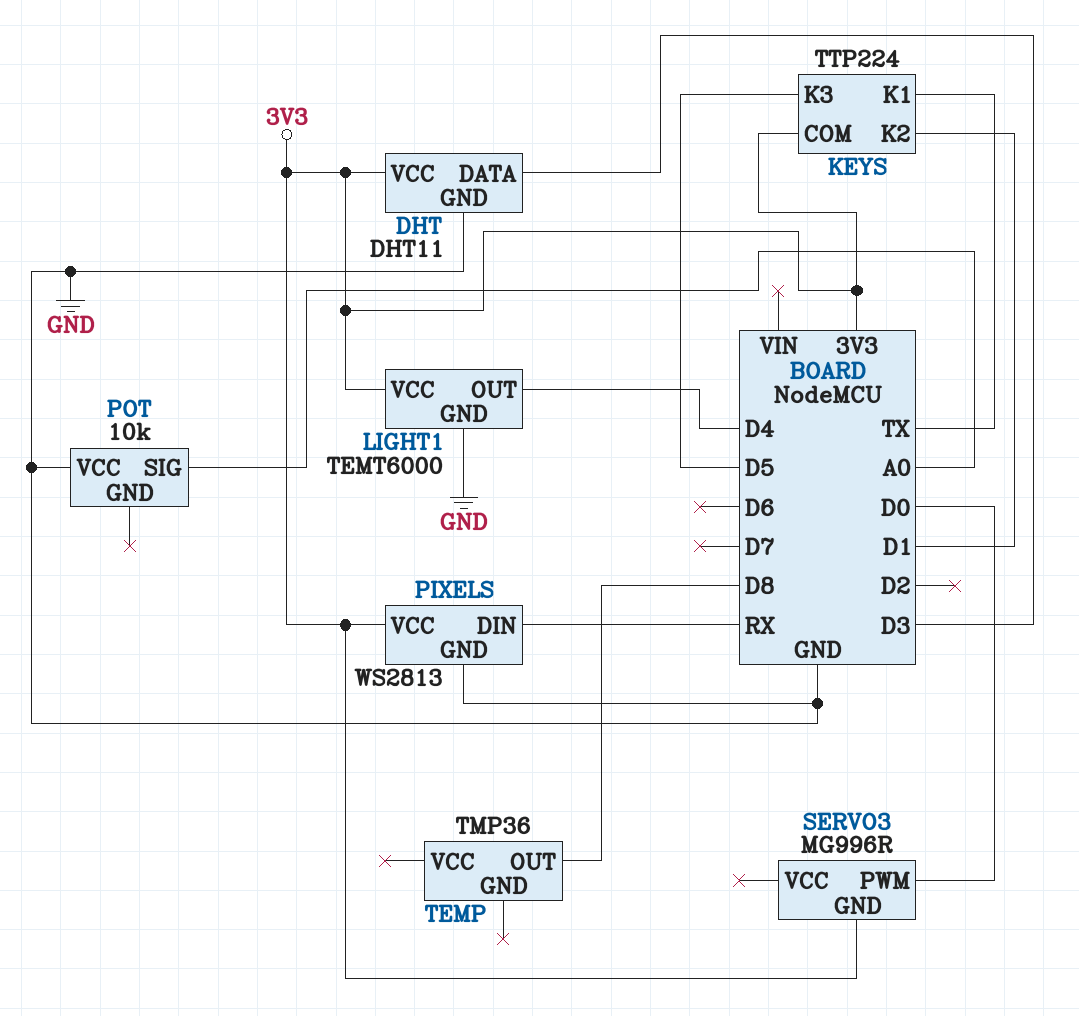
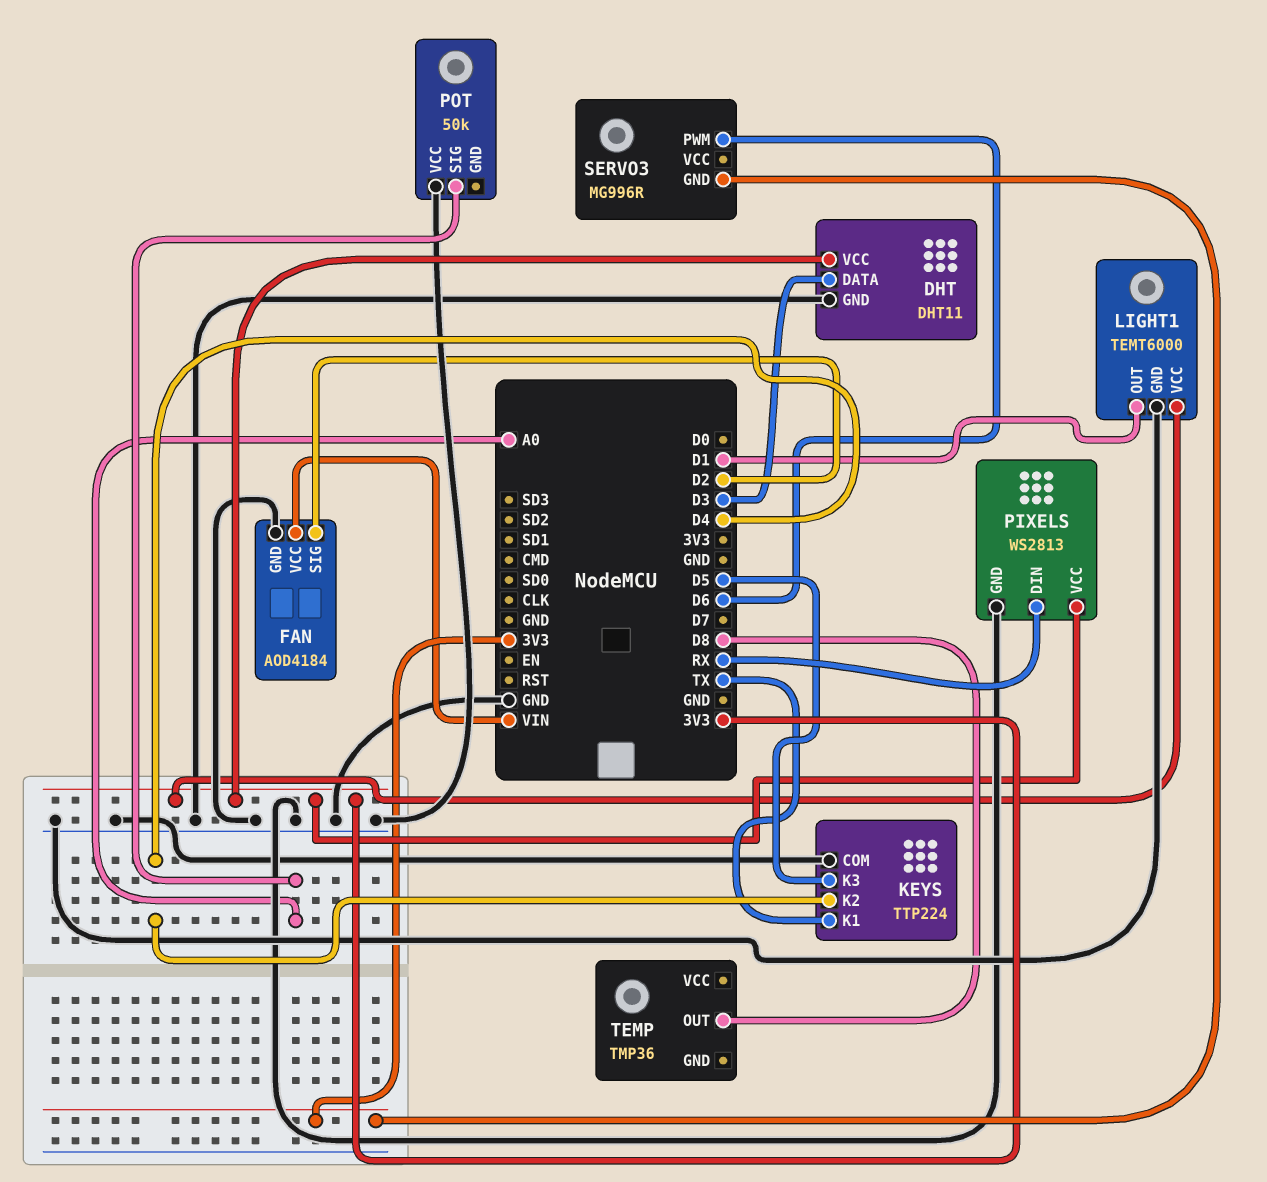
FAN: none -> AOD4184
FAN pin GND: none -> GND
FAN pin SIG: none -> D2
FAN pin VCC: none -> VIN
KEYS pin COM: 3V3 -> GND
KEYS pin K2: D1 -> D4
LIGHT1 pin OUT: D4 -> D1
POT: 10k -> 50k
SERVO3 pin PWM: D0 -> D6

